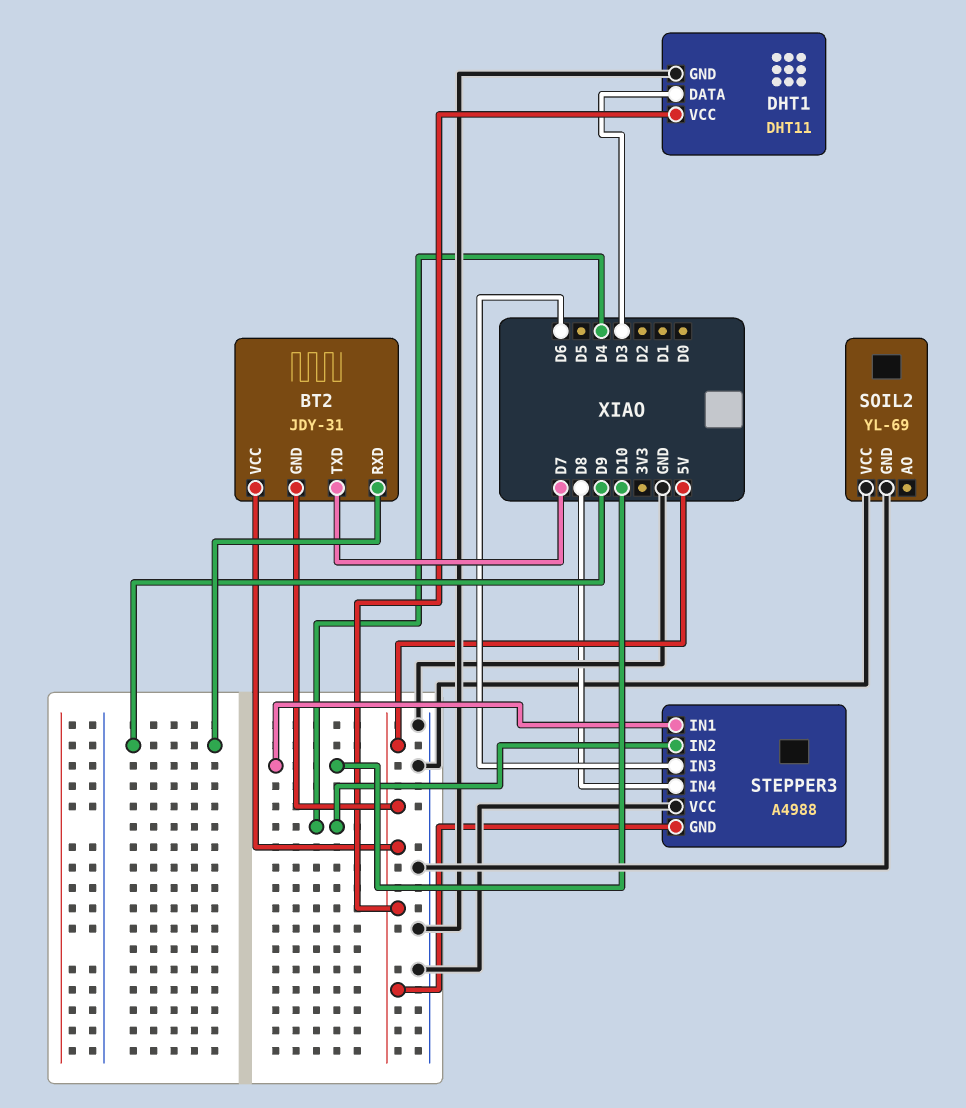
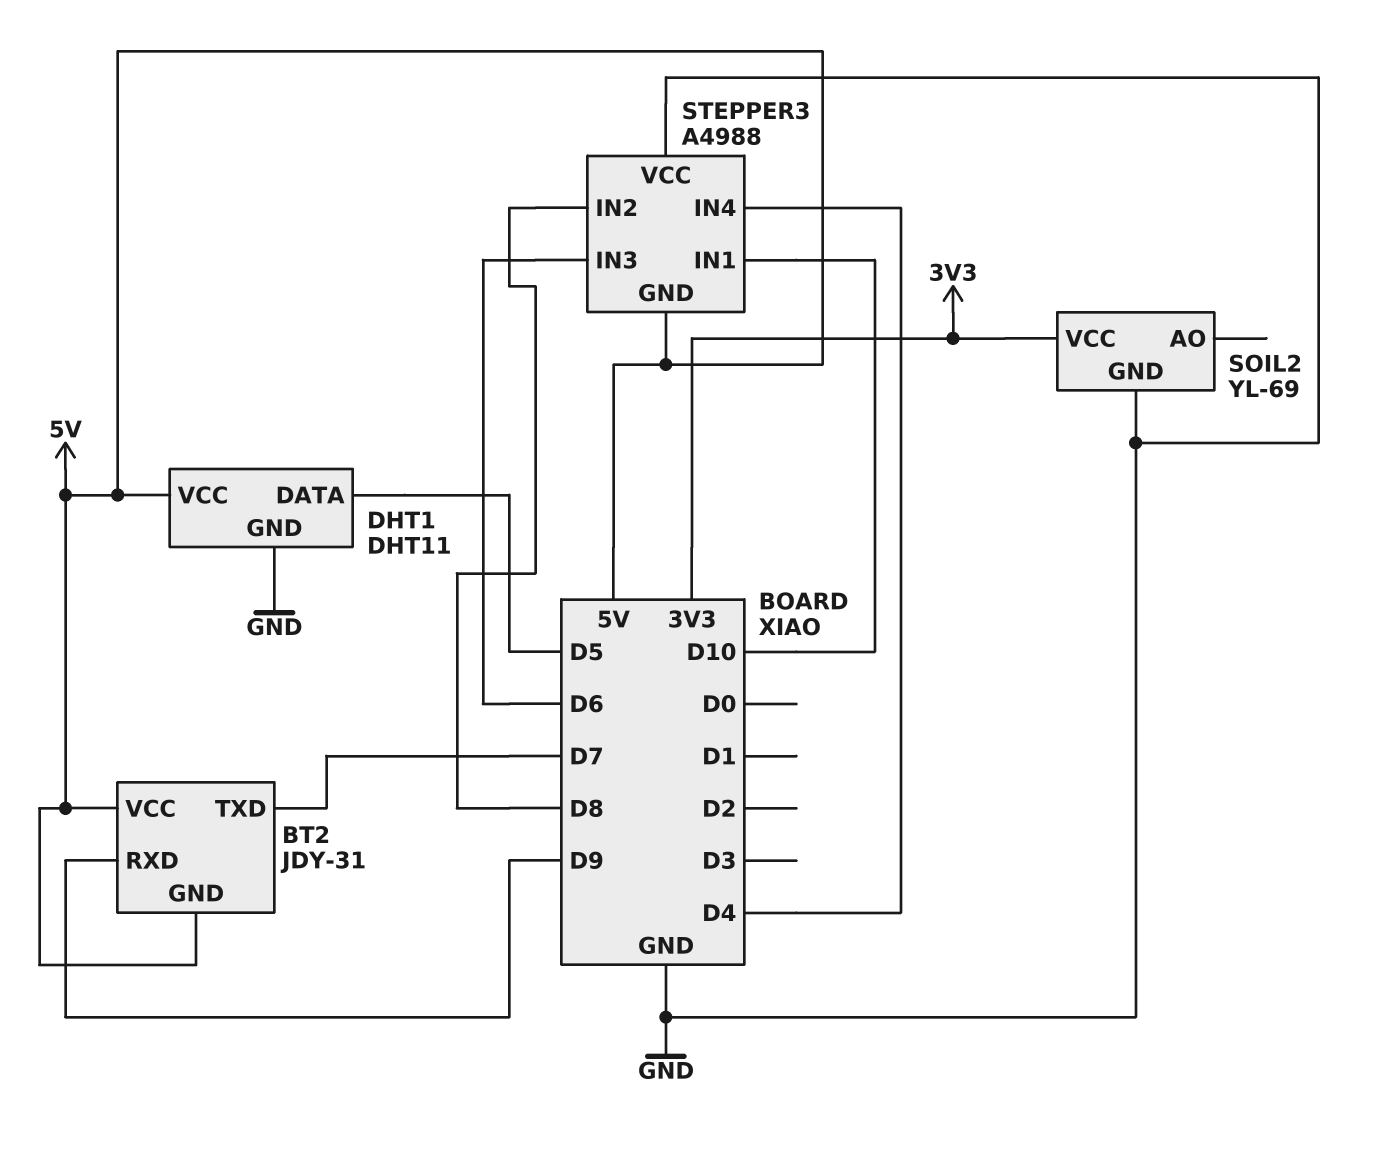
DHT1 pin DATA: D3 -> D5
SOIL2 pin VCC: GND -> 3V3
STEPPER3 pin IN2: D4 -> D8
STEPPER3 pin IN4: D8 -> D4

